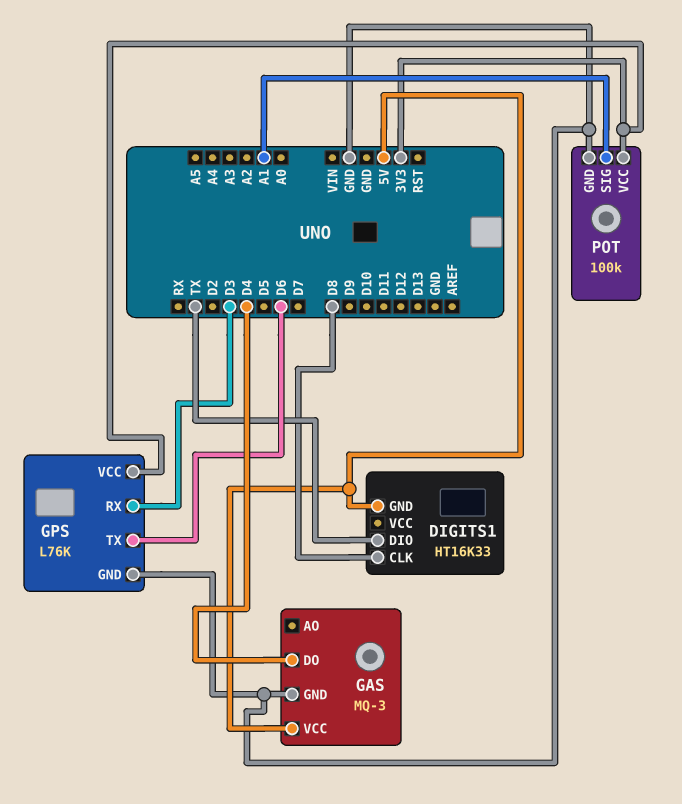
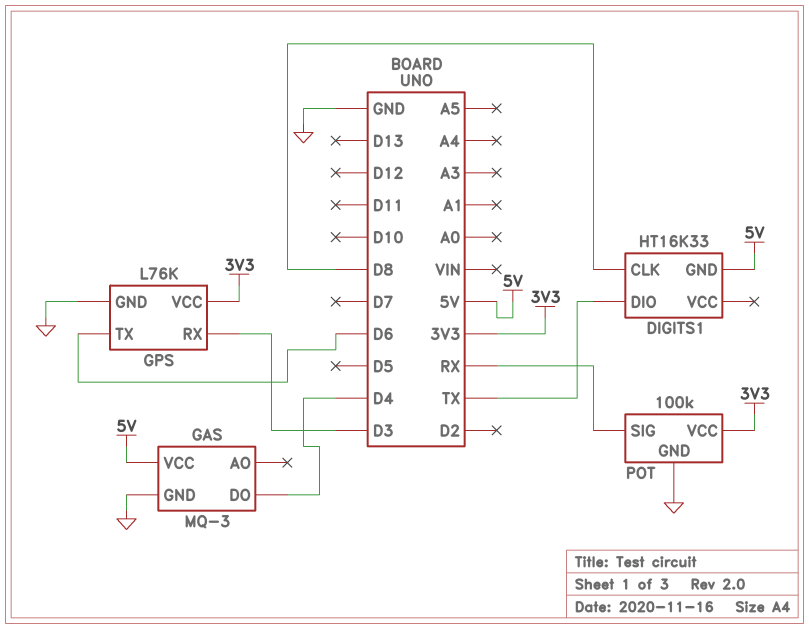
POT pin SIG: A1 -> RX

